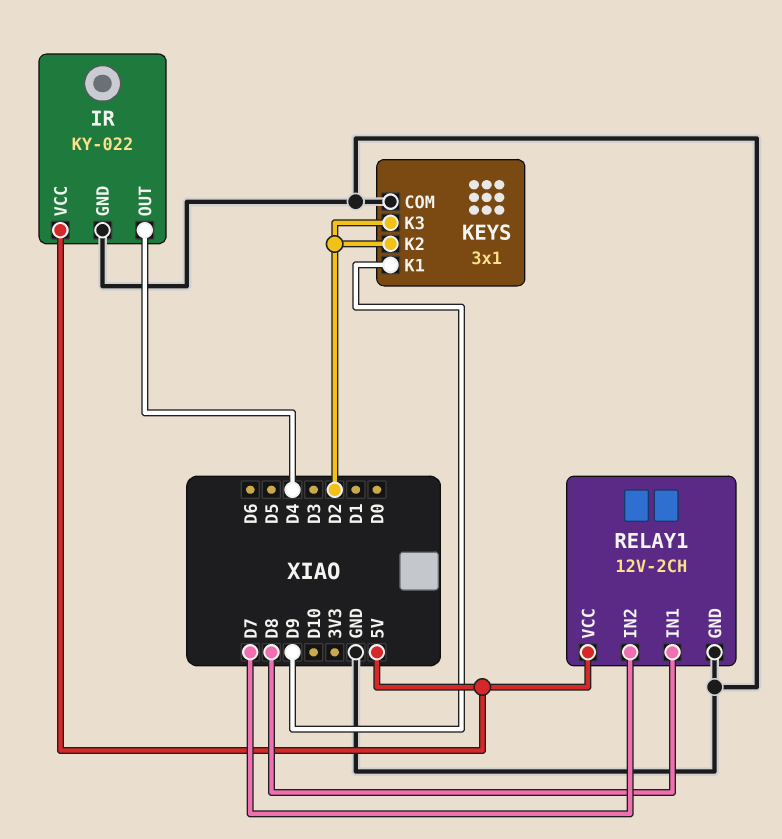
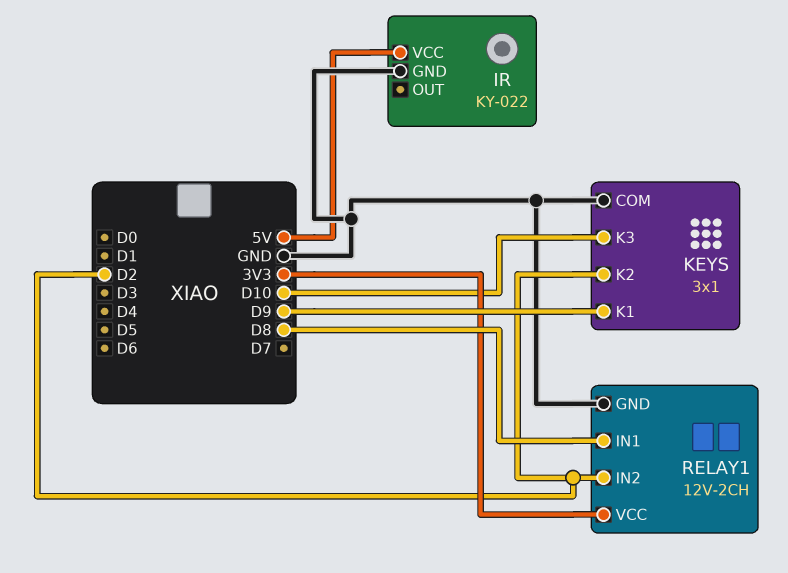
IR pin OUT: D4 -> none
KEYS pin K3: D2 -> D10
RELAY1 pin IN2: D7 -> D2
RELAY1 pin VCC: 5V -> 3V3

